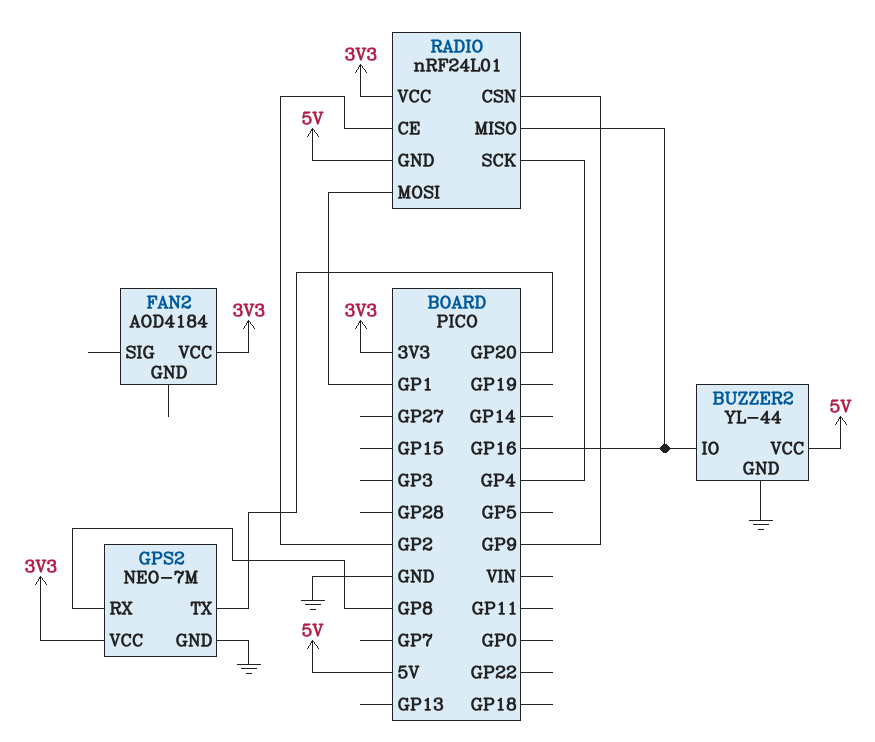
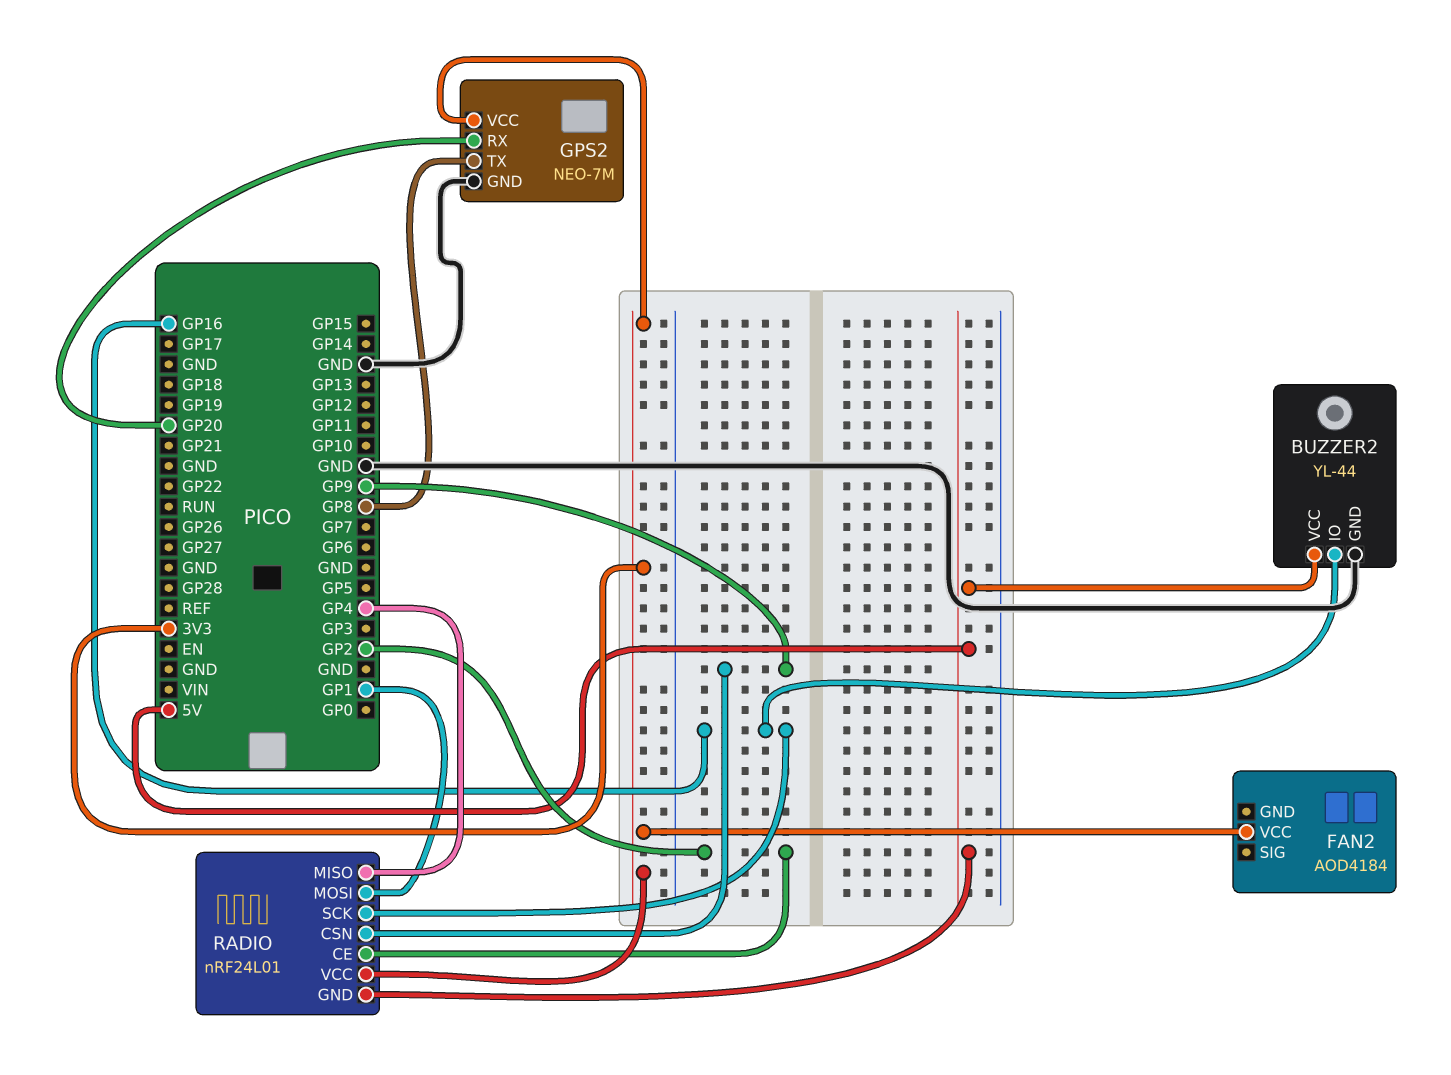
GPS2 pin RX: GP8 -> GP20
GPS2 pin TX: GP20 -> GP8
RADIO pin MISO: GP16 -> GP4
RADIO pin SCK: GP4 -> GP16

